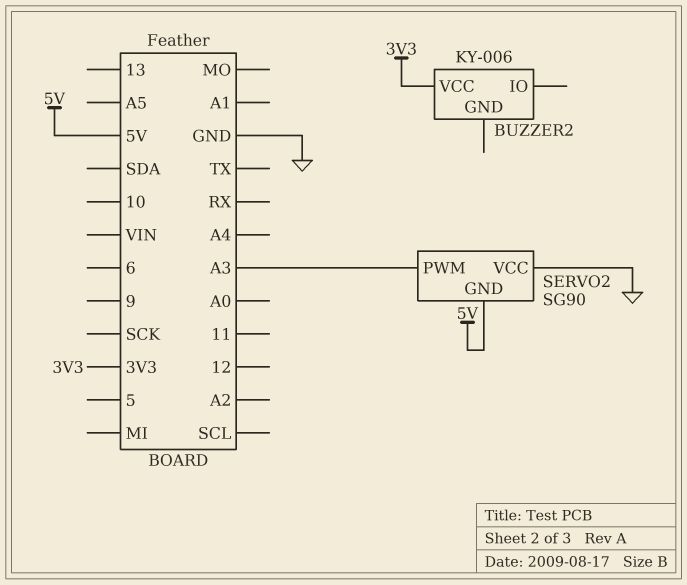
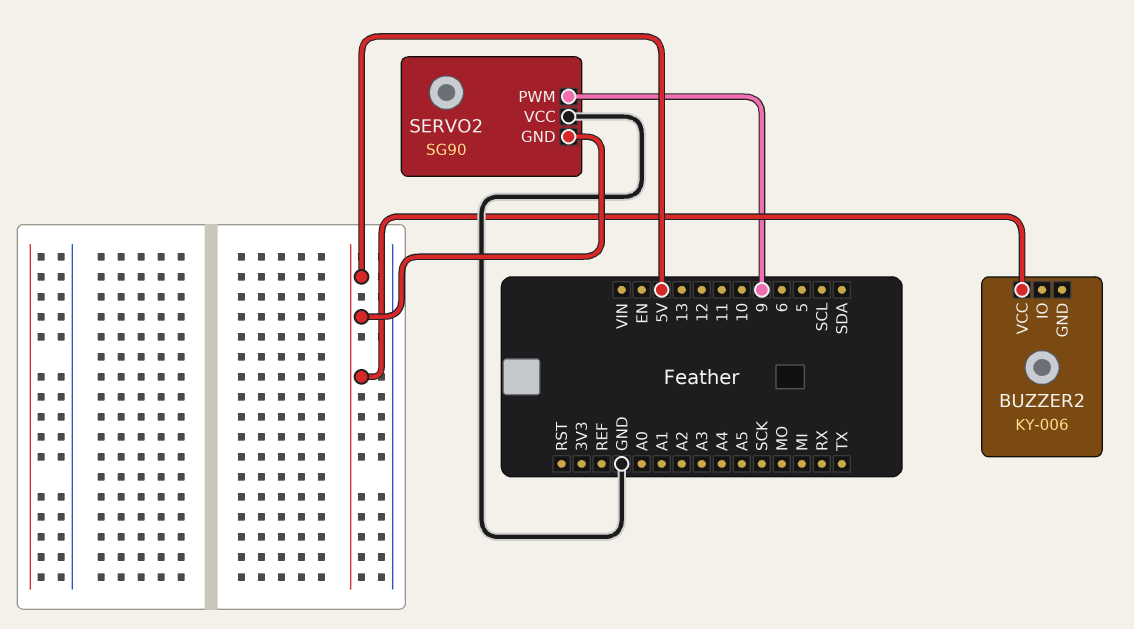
BUZZER2 pin VCC: 3V3 -> 5V
SERVO2 pin PWM: A3 -> 9

